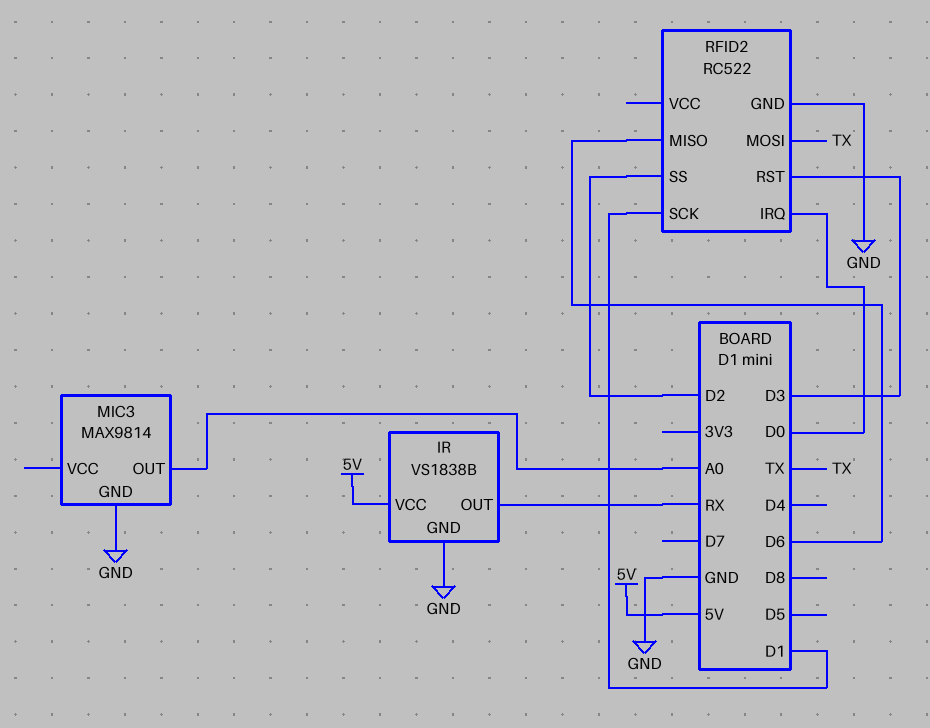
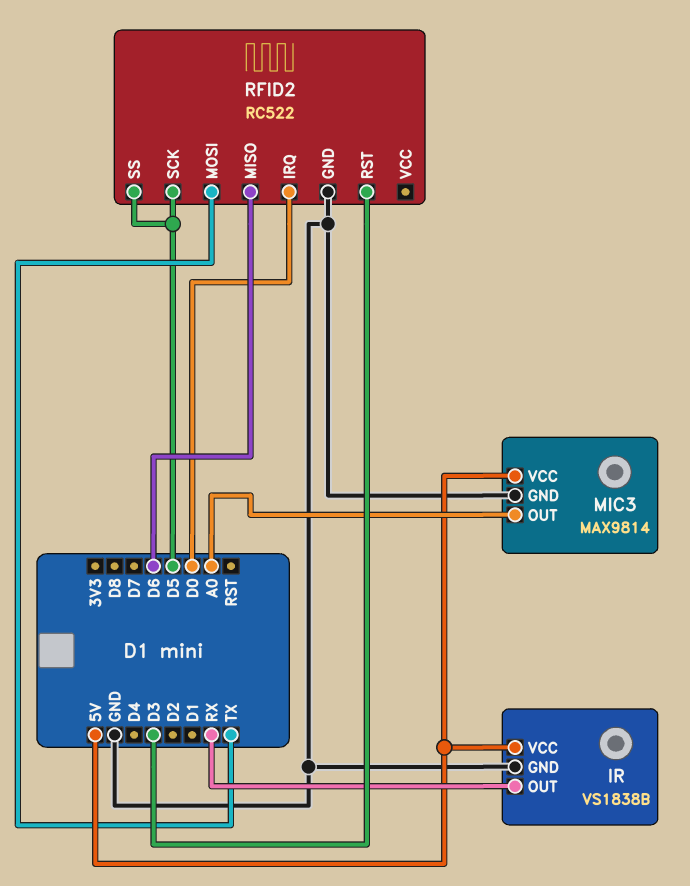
MIC3 pin VCC: none -> 5V
RFID2 pin SCK: D1 -> D5
RFID2 pin SS: D2 -> D5

